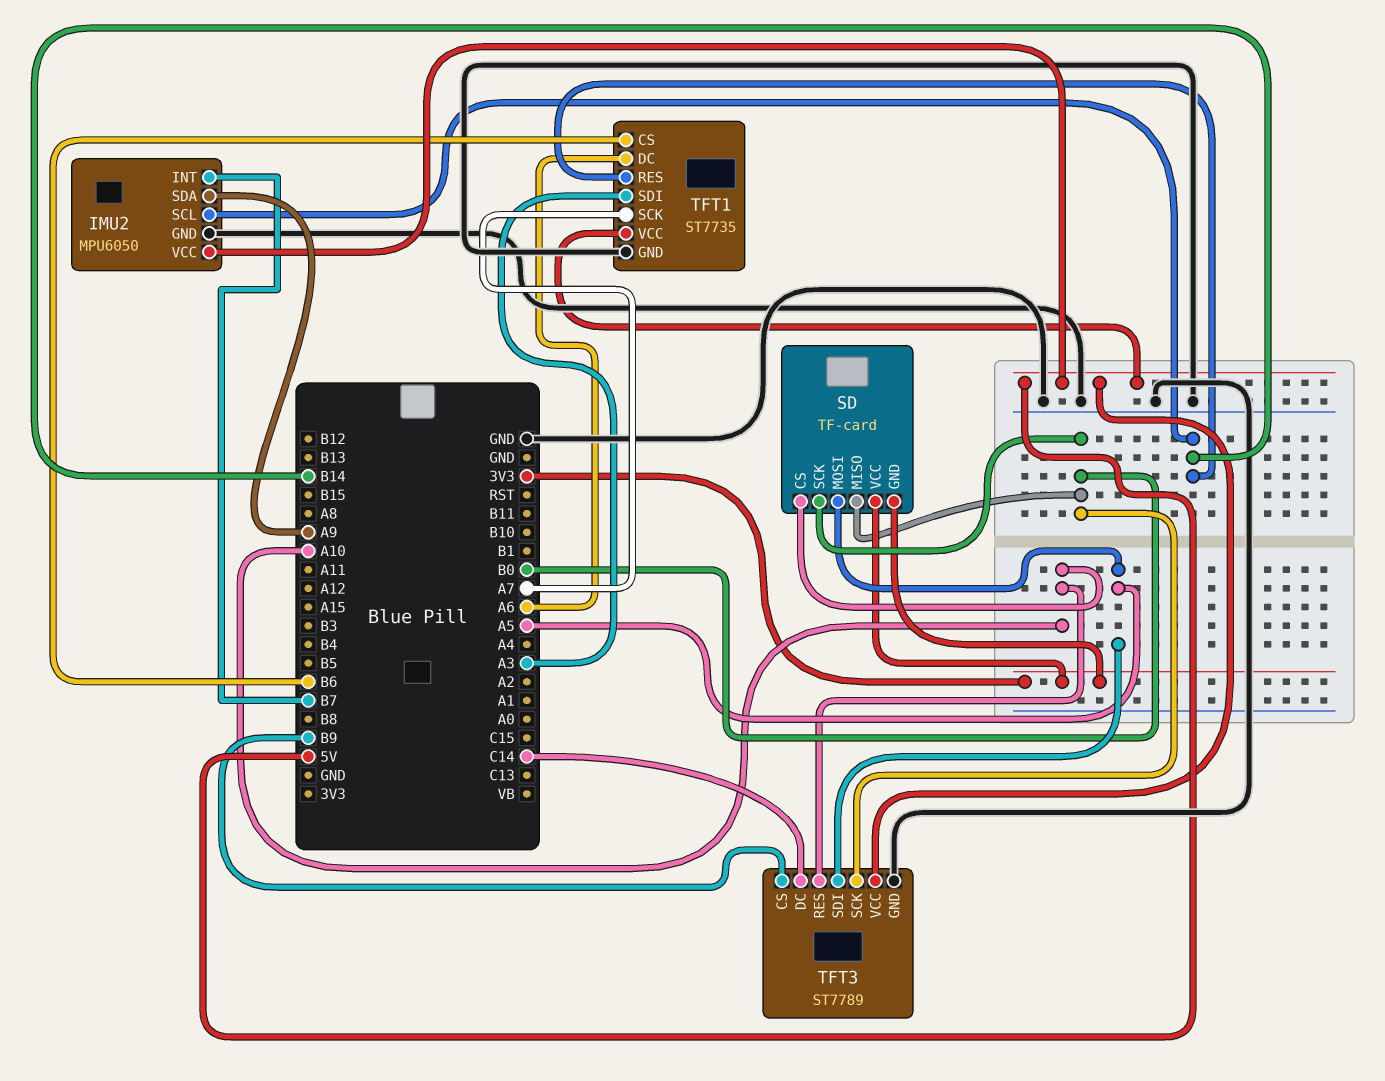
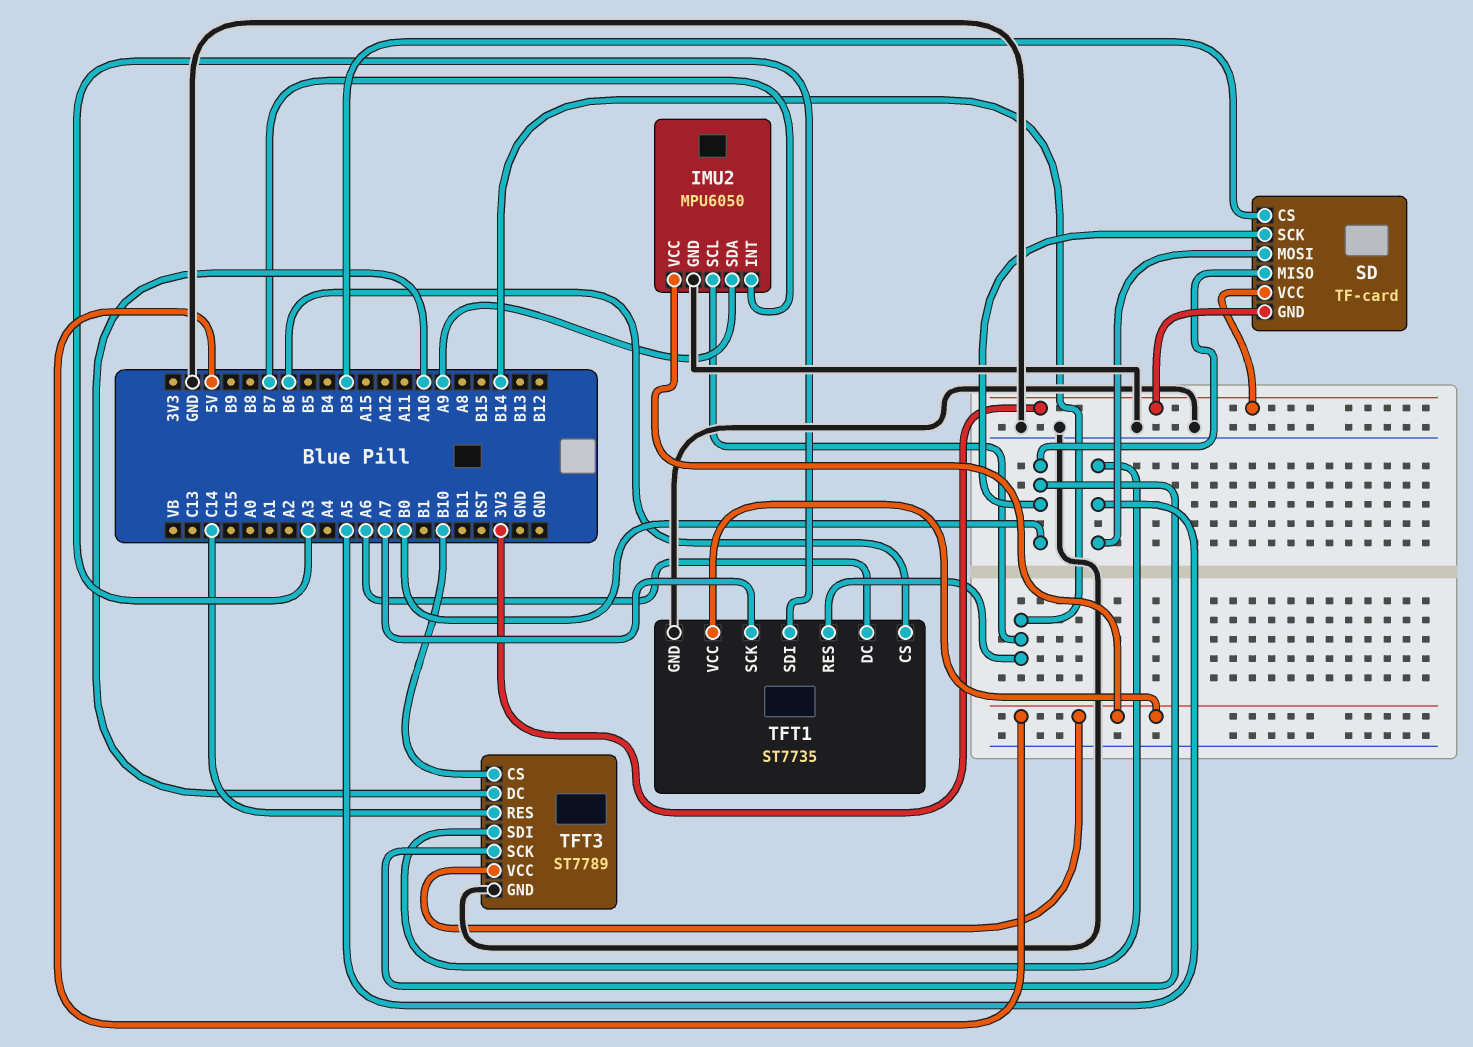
SD pin CS: A10 -> B3
TFT3 pin CS: B9 -> B10
TFT3 pin DC: C14 -> A10
TFT3 pin RES: A10 -> C14

